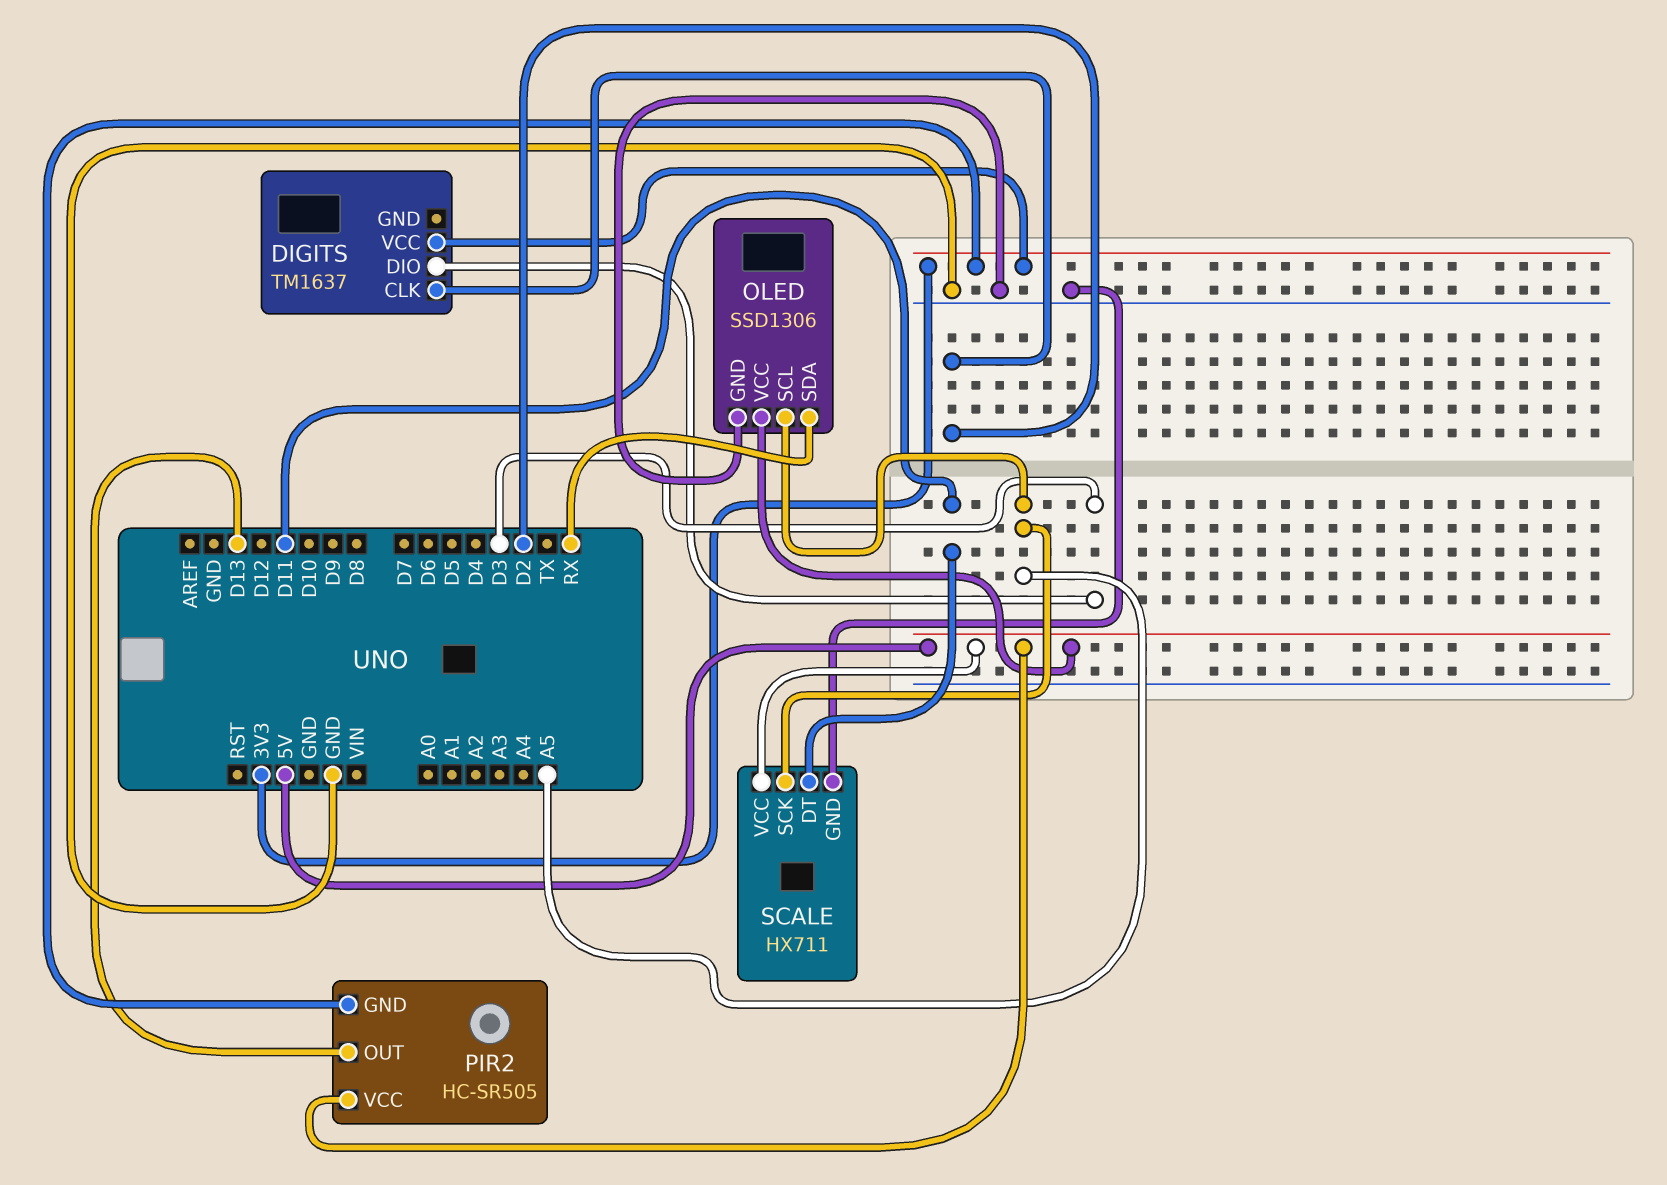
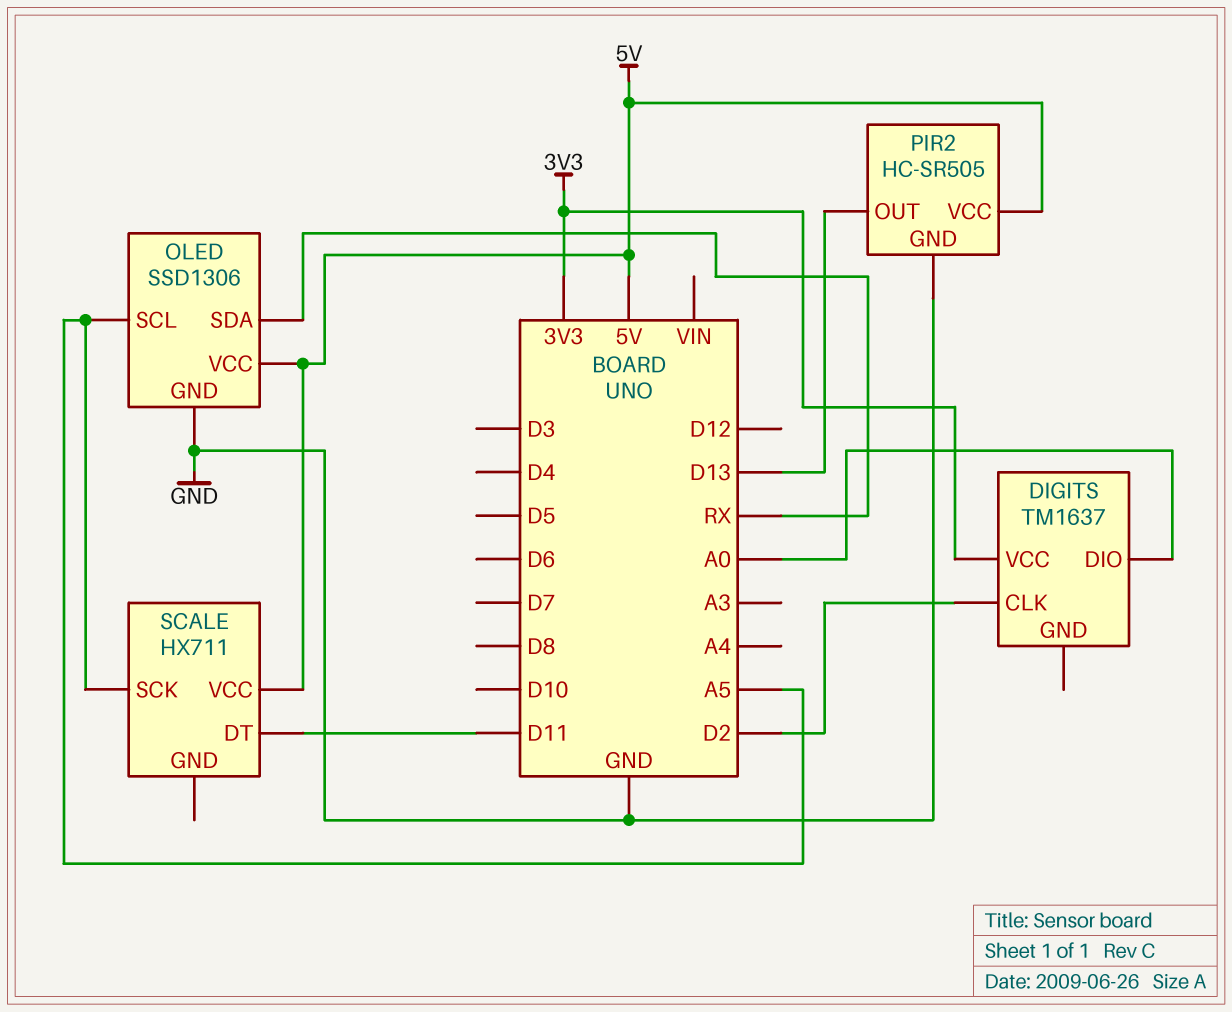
DIGITS pin DIO: D3 -> A0
PIR2 pin GND: 3V3 -> GND
SCALE pin GND: GND -> none

